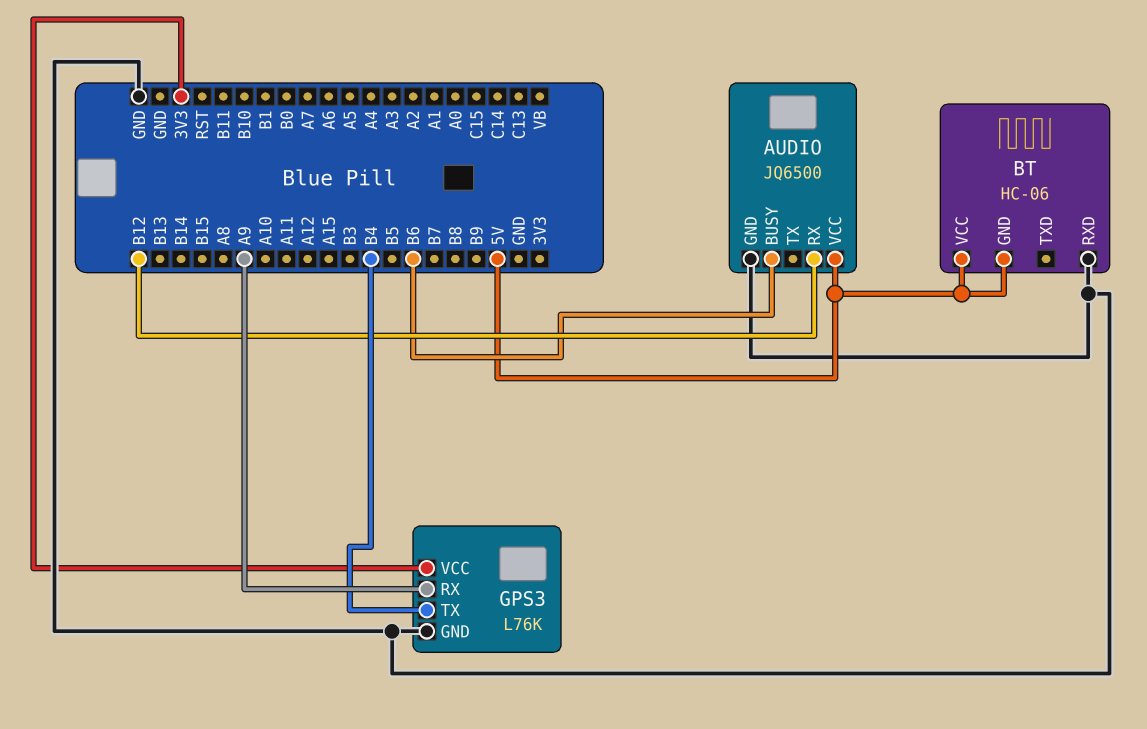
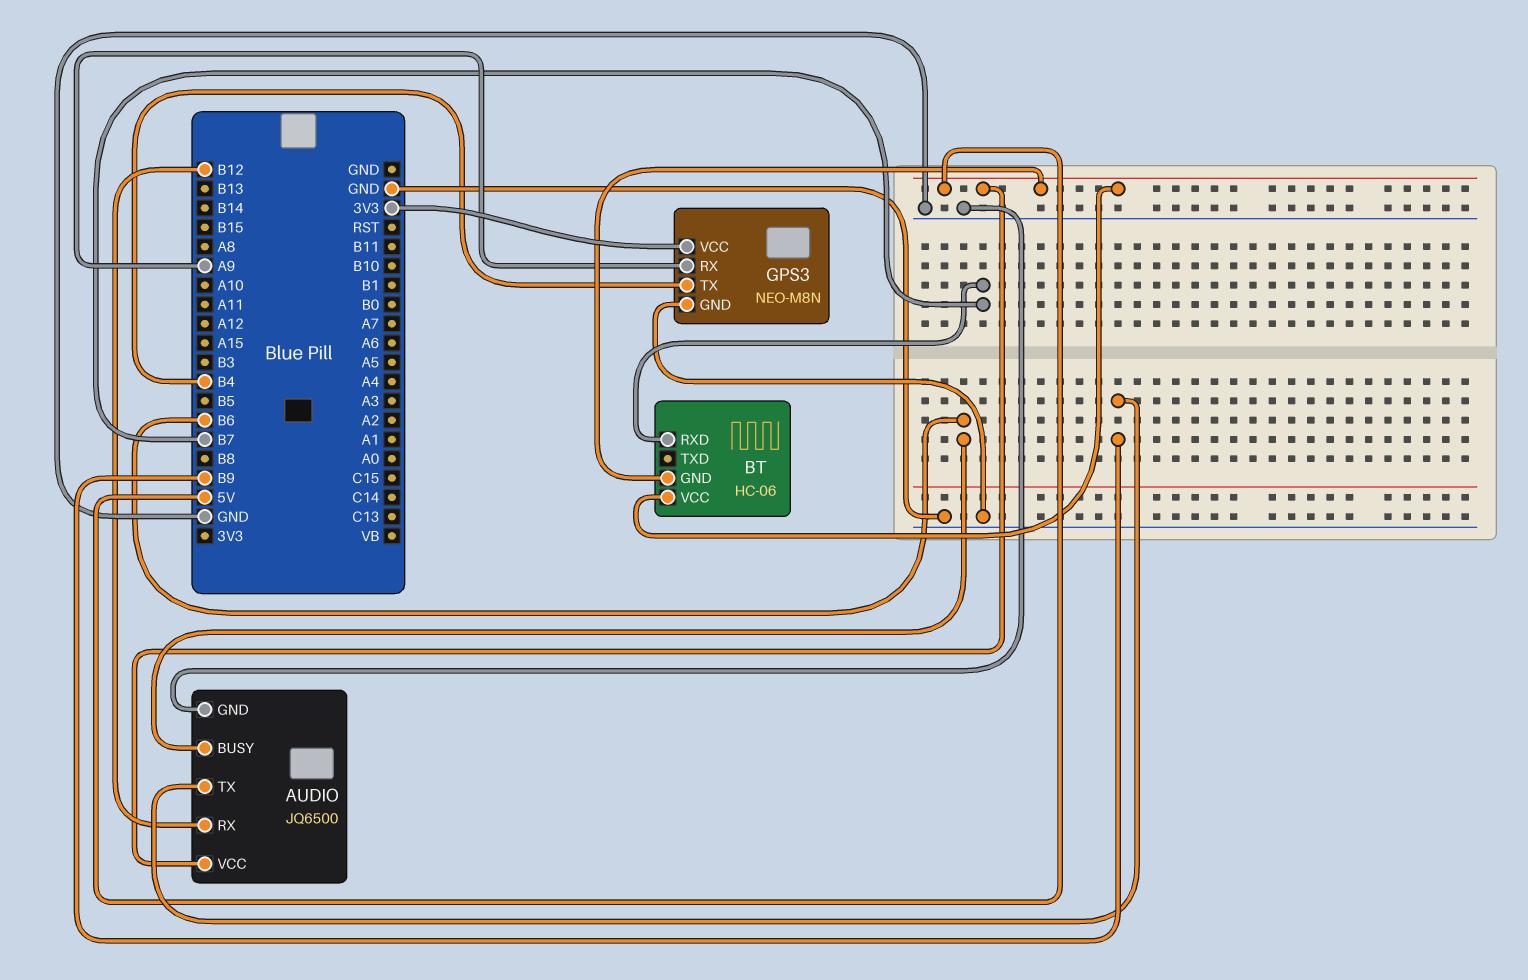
AUDIO pin TX: none -> B9
BT pin RXD: GND -> B7
GPS3: L76K -> NEO-M8N

